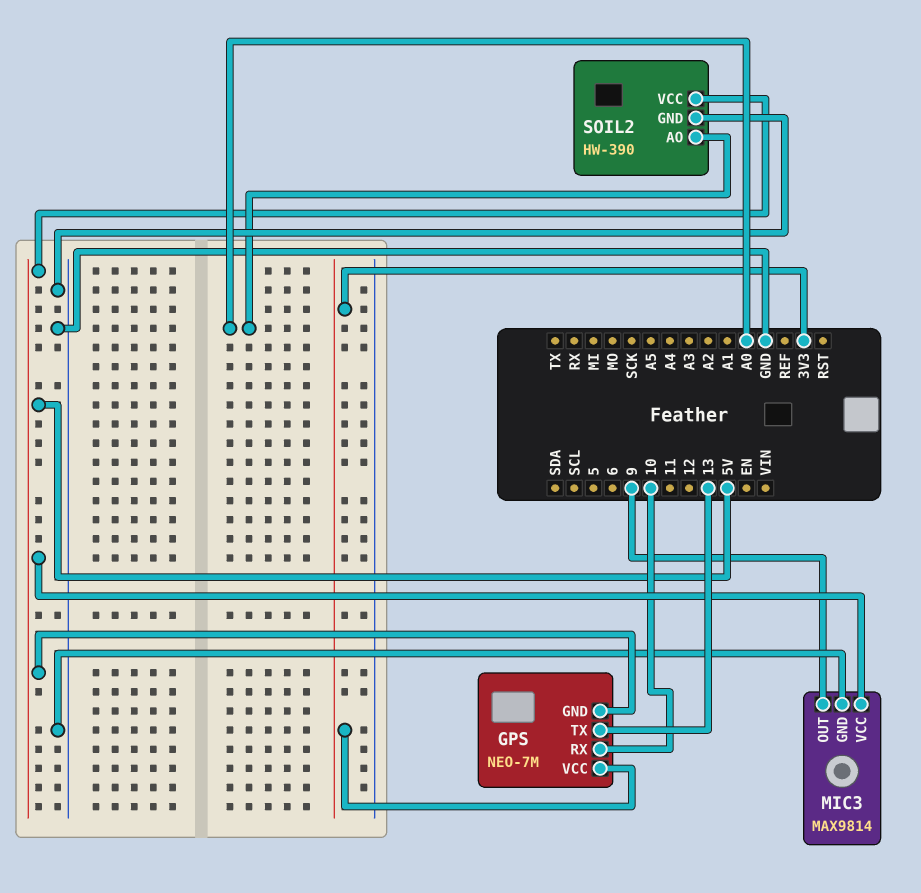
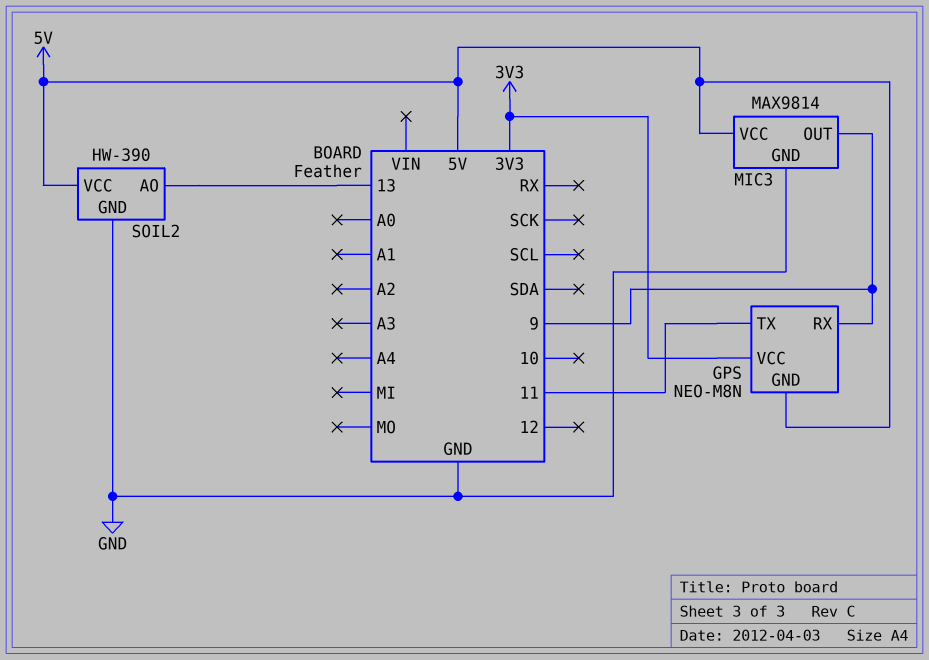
GPS: NEO-7M -> NEO-M8N
GPS pin RX: 10 -> 9
GPS pin TX: 13 -> 11
SOIL2 pin AO: A0 -> 13

